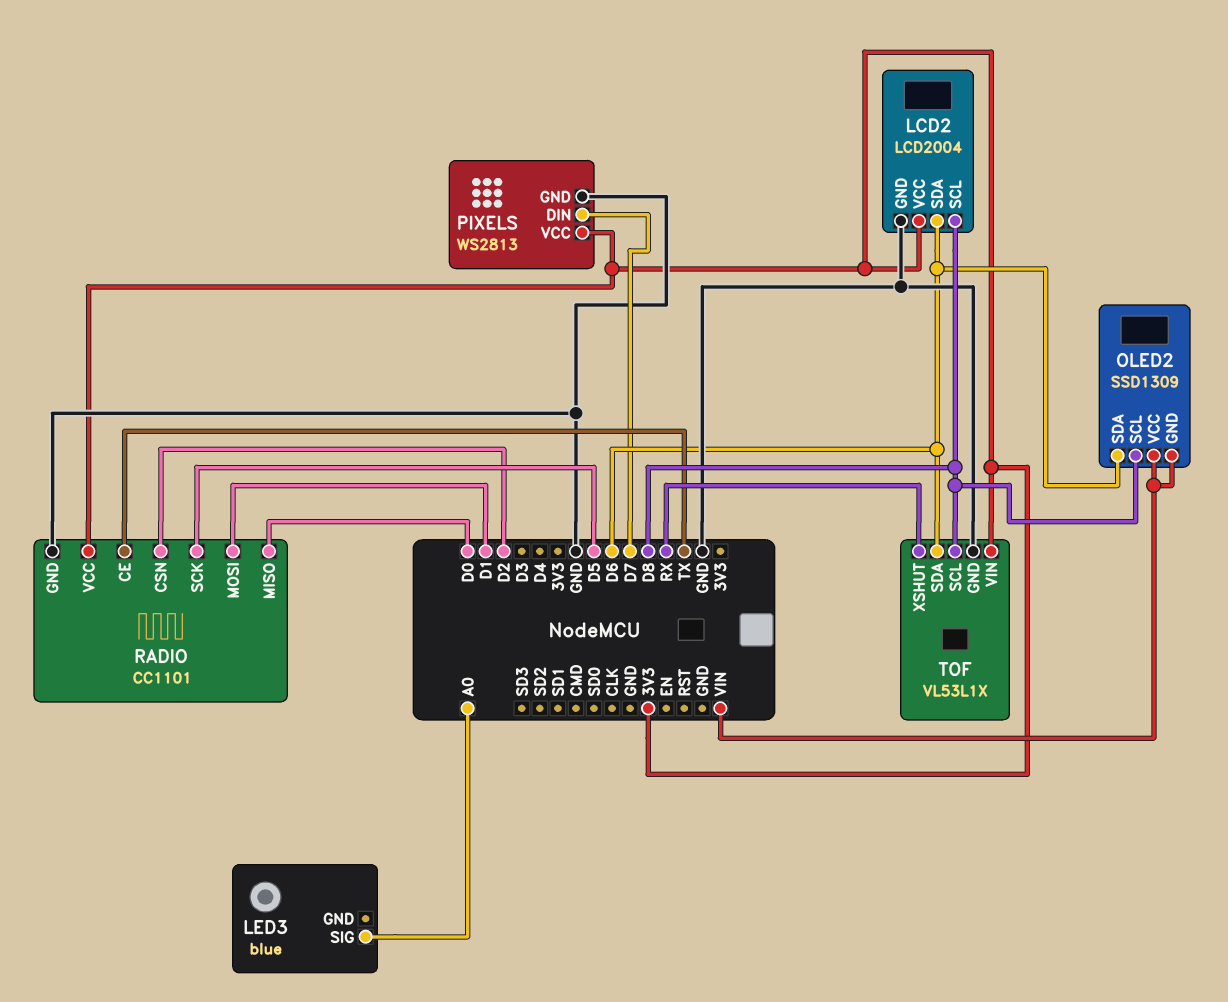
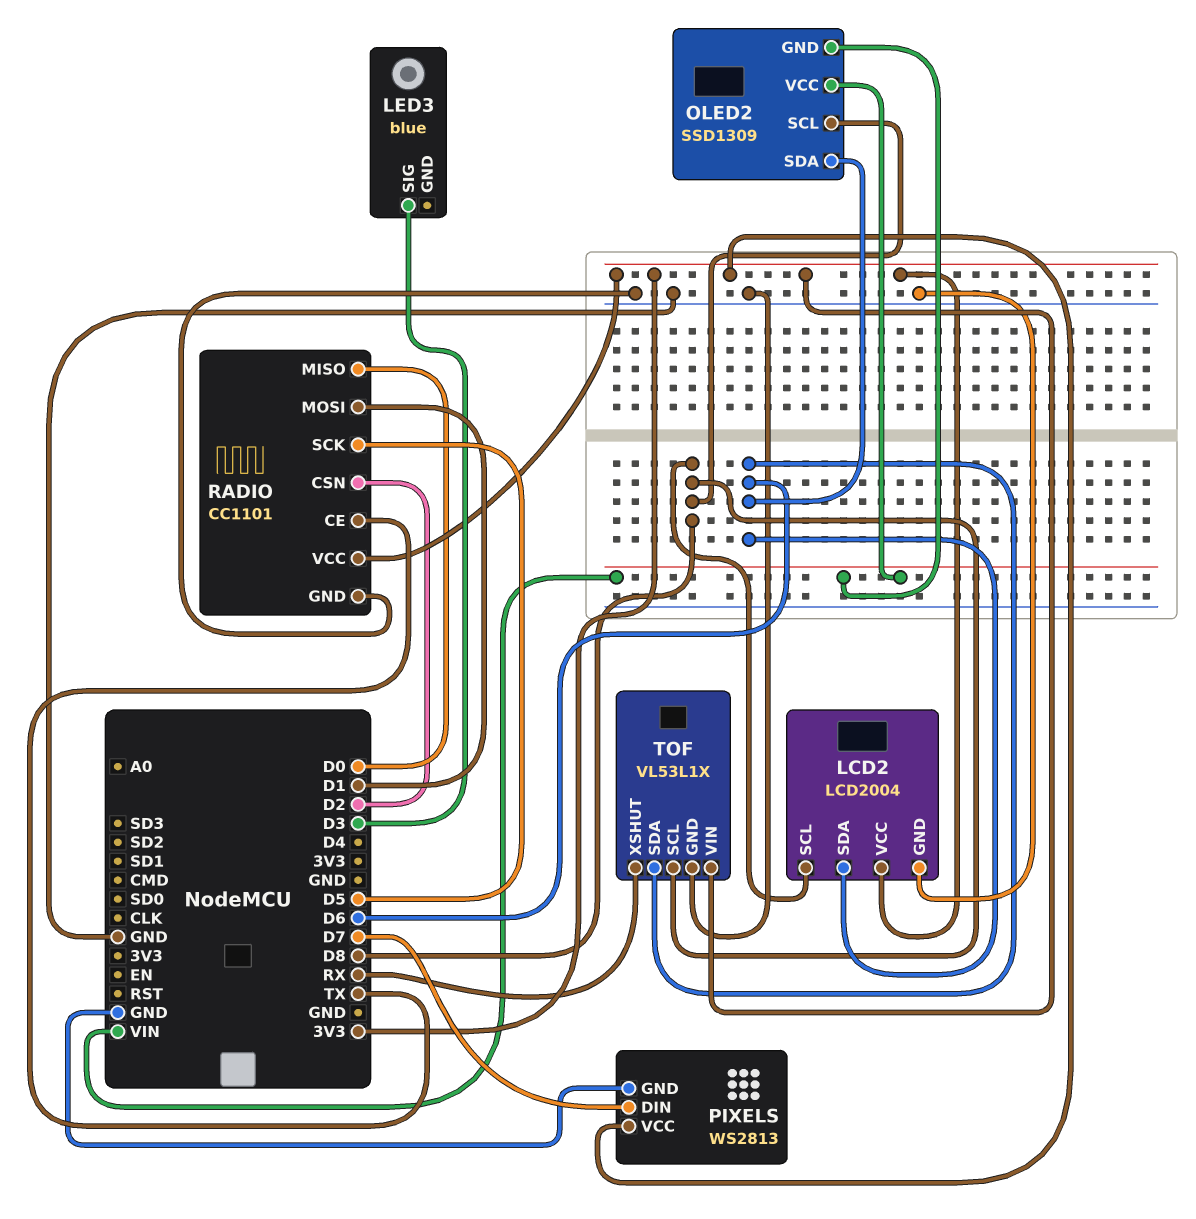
LED3 pin SIG: A0 -> D3

